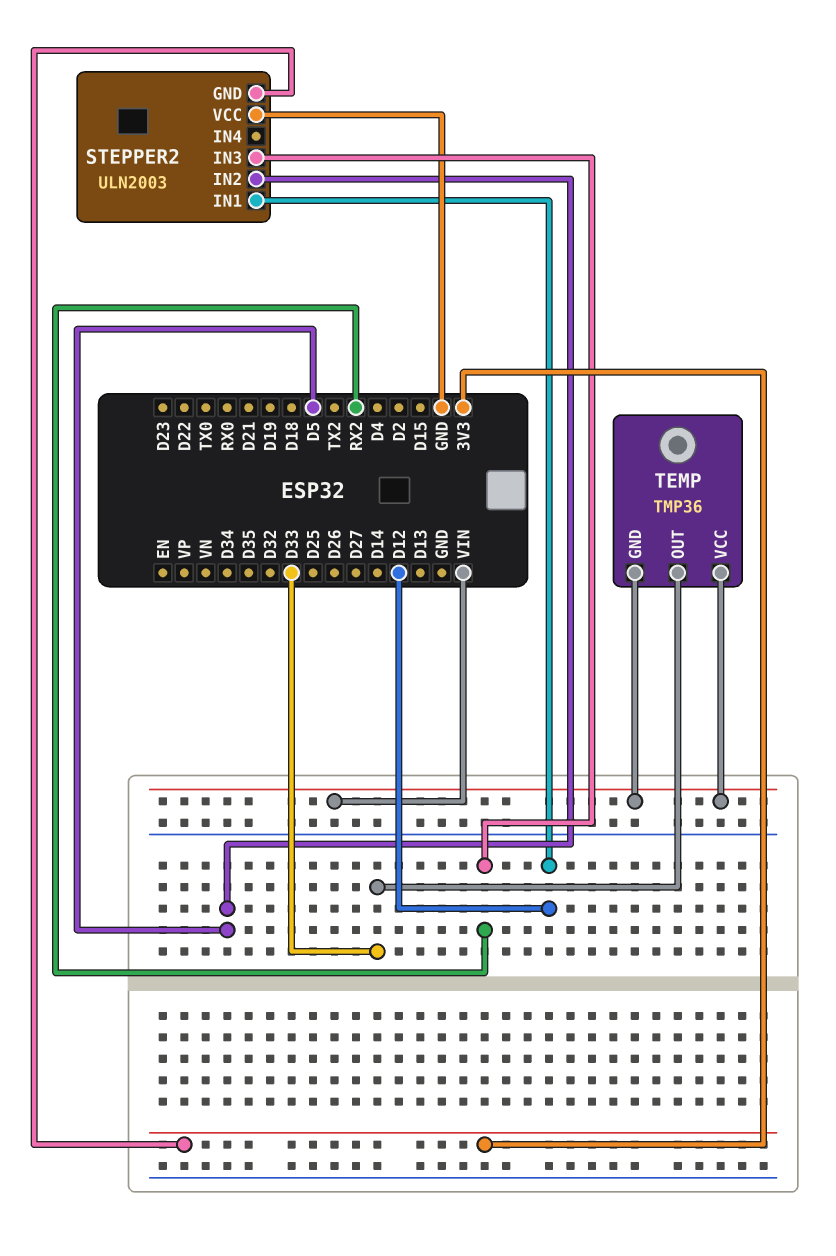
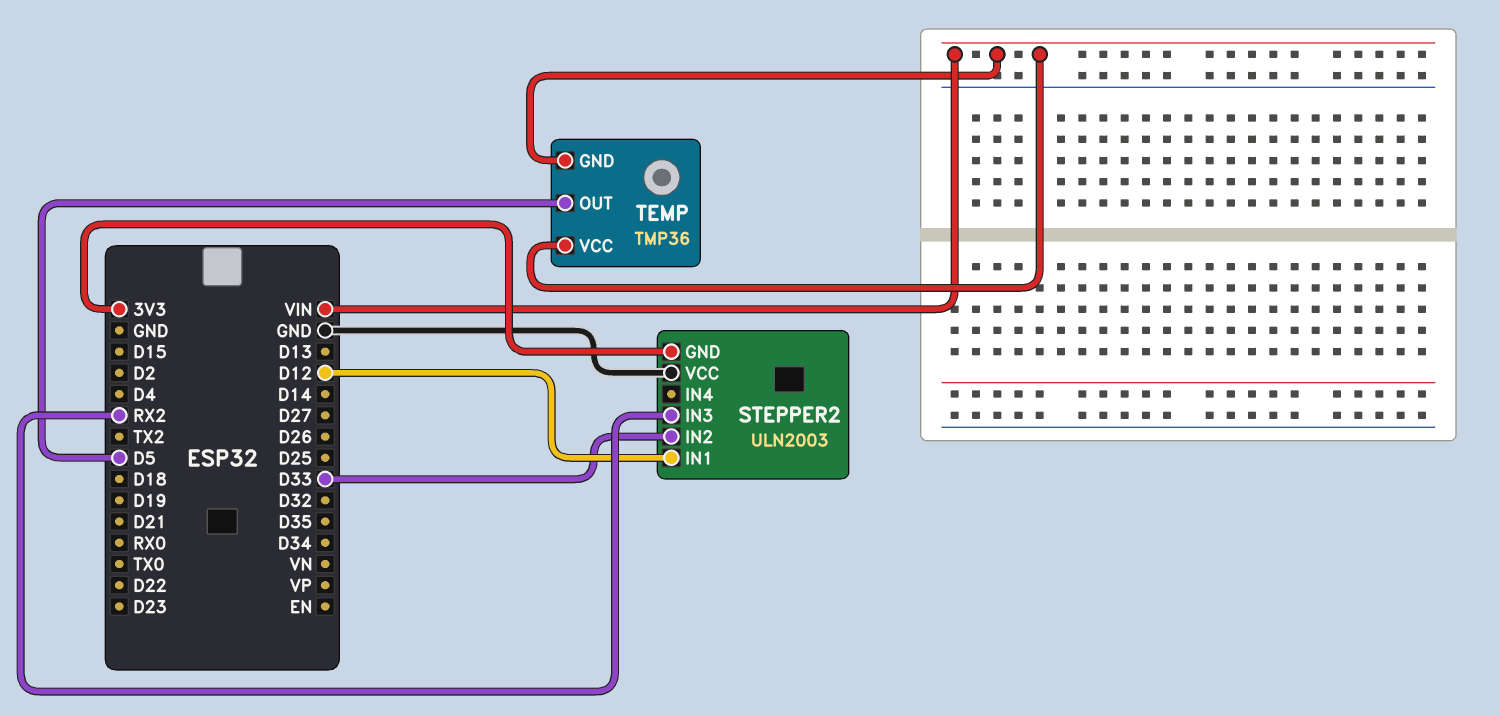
STEPPER2 pin IN2: D5 -> D33
TEMP pin OUT: D33 -> D5

